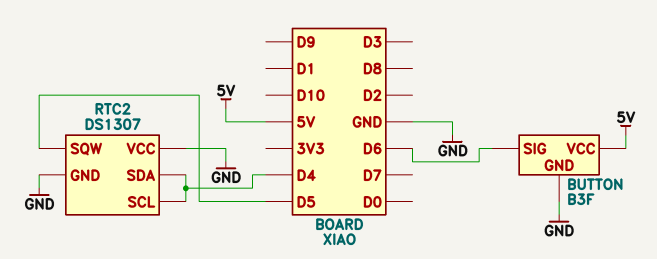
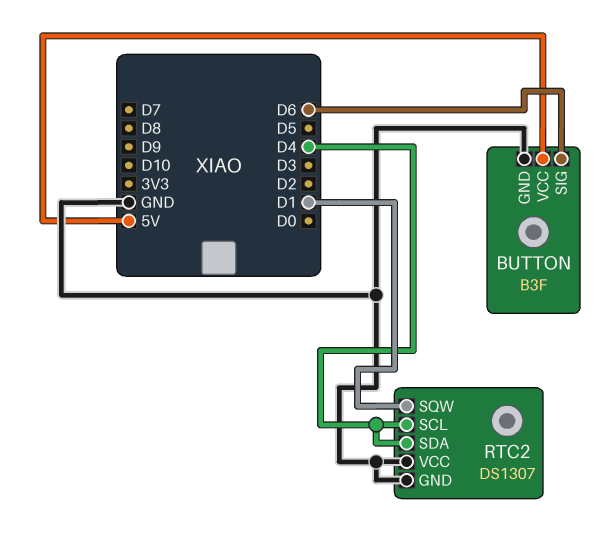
RTC2 pin SQW: D5 -> D1

